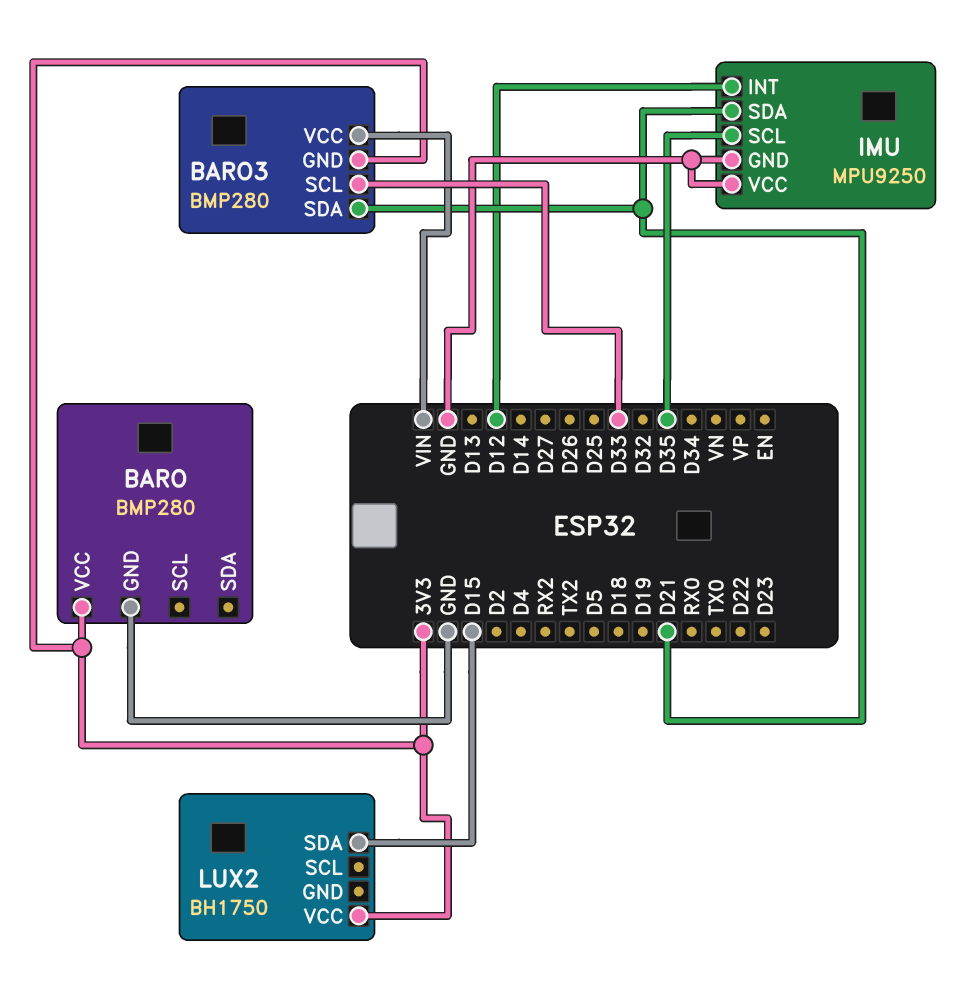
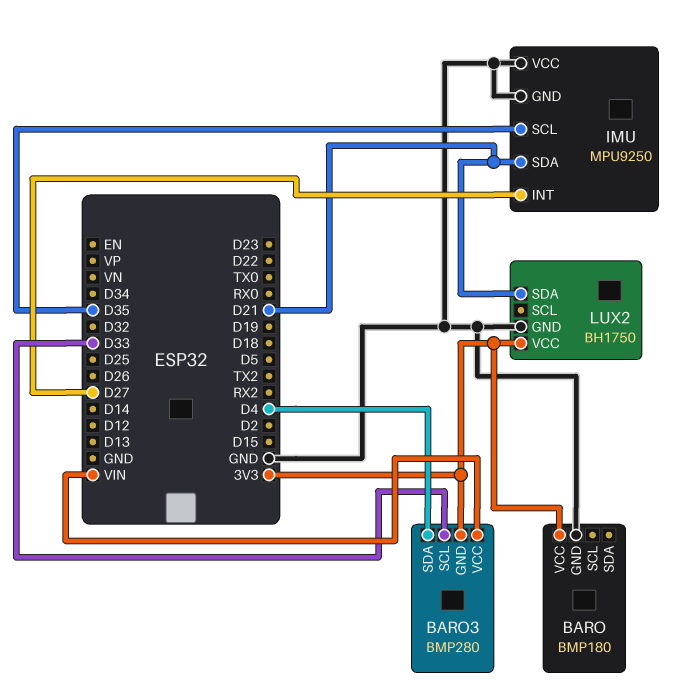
BARO: BMP280 -> BMP180
BARO3 pin SDA: D21 -> D4
IMU pin INT: D12 -> D27
LUX2 pin GND: none -> GND
LUX2 pin SDA: D15 -> D21

